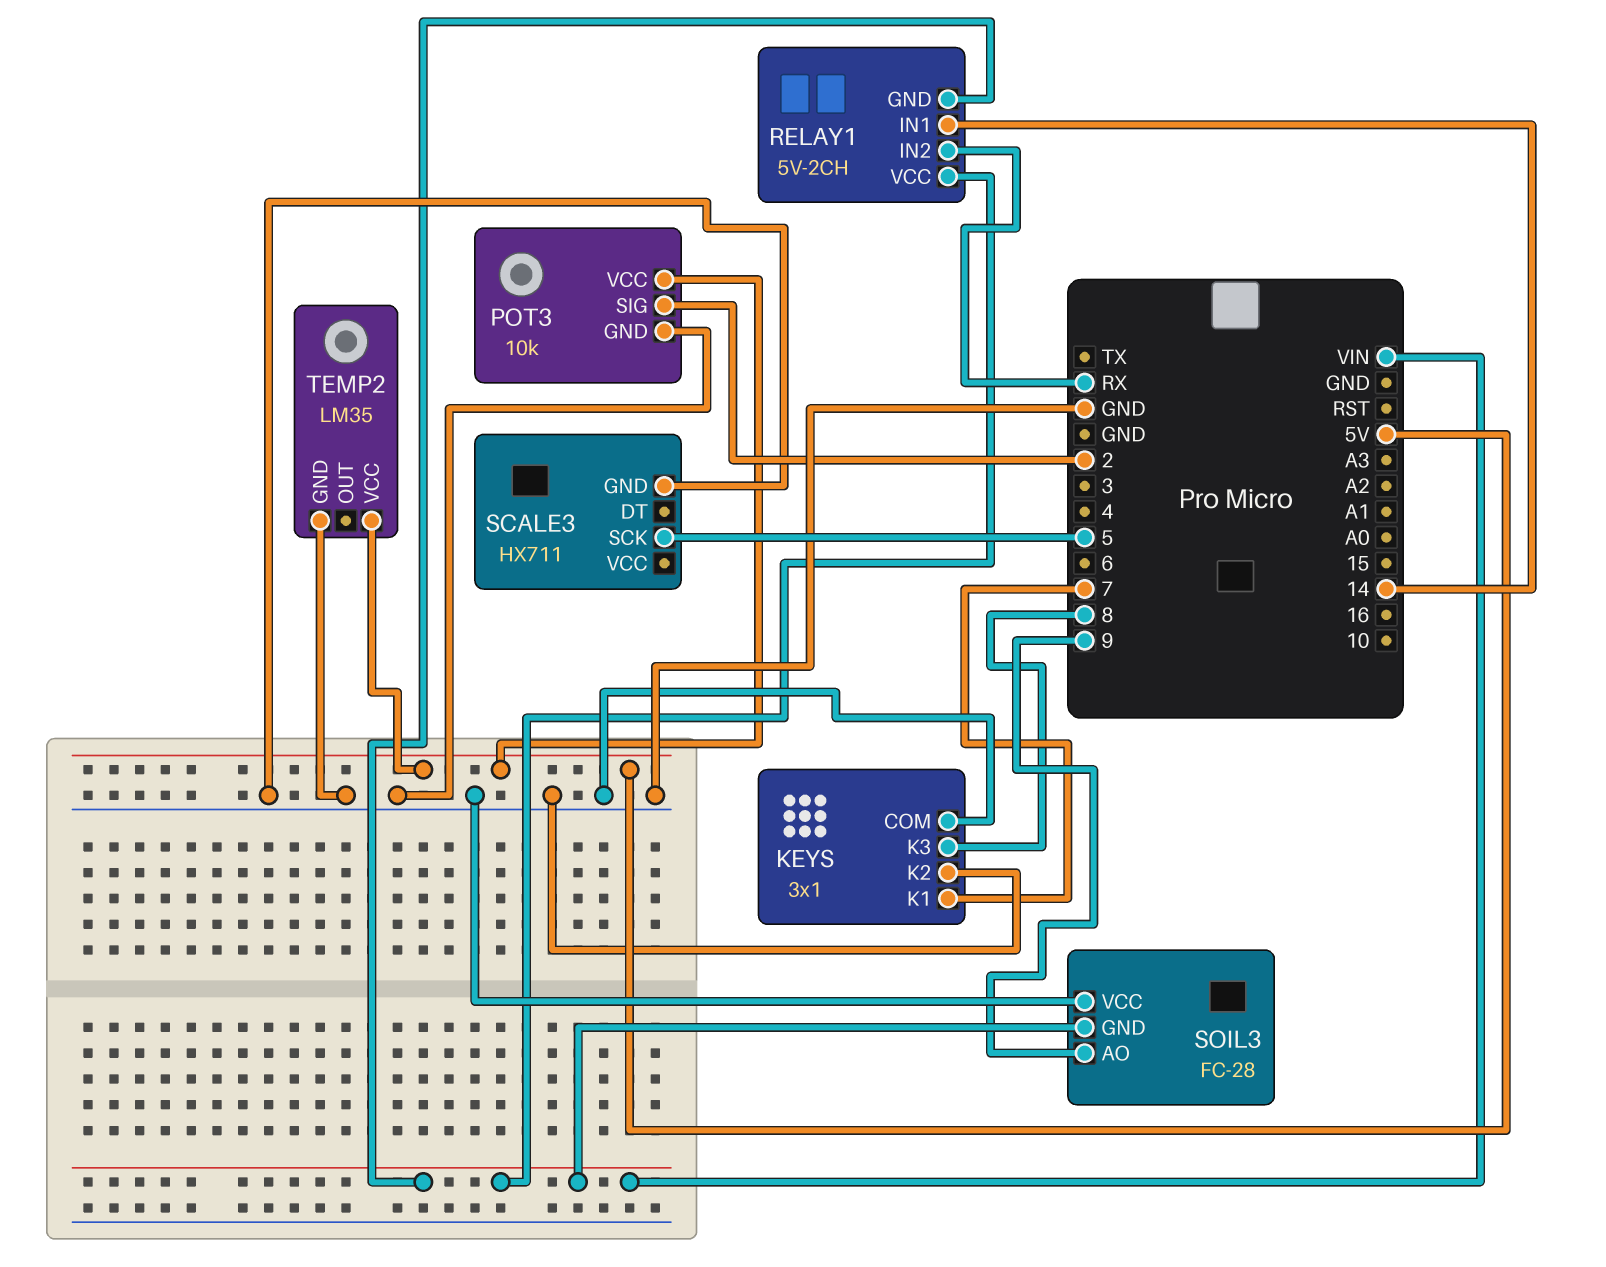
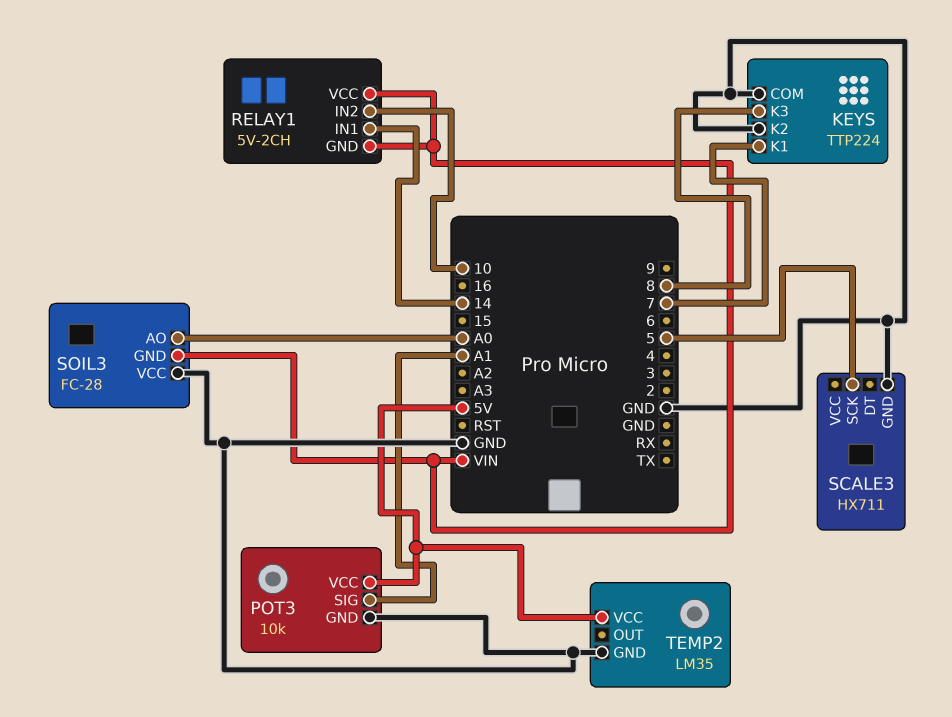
KEYS: 3x1 -> TTP224
POT3 pin SIG: 2 -> A1
RELAY1 pin IN2: RX -> 10
SOIL3 pin AO: 9 -> A0

